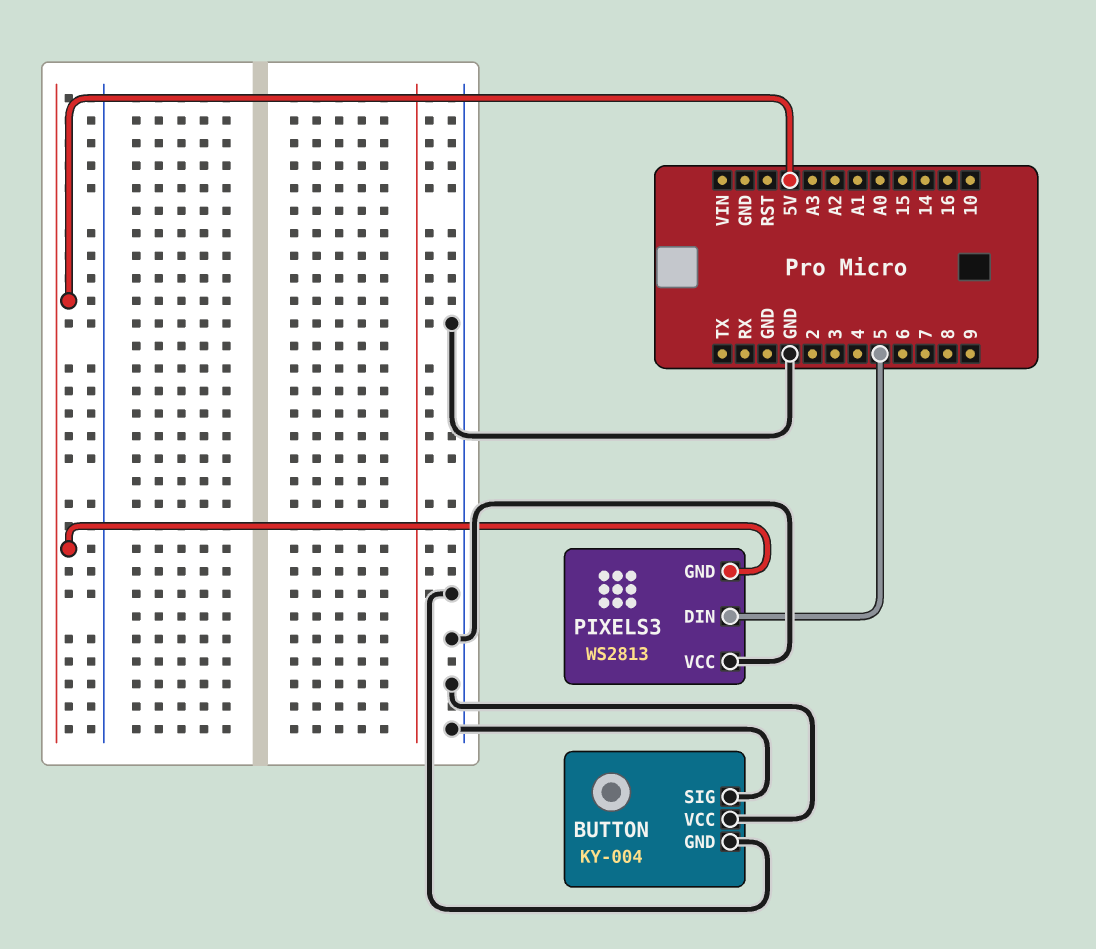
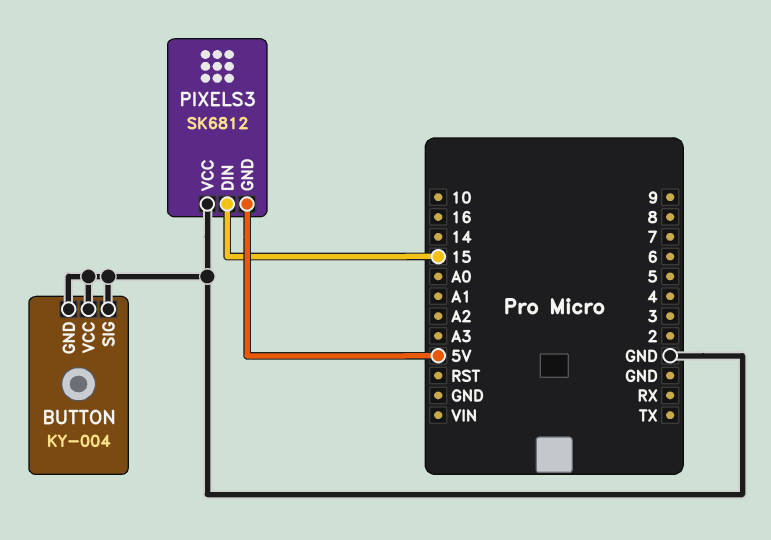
PIXELS3: WS2813 -> SK6812
PIXELS3 pin DIN: 5 -> 15

